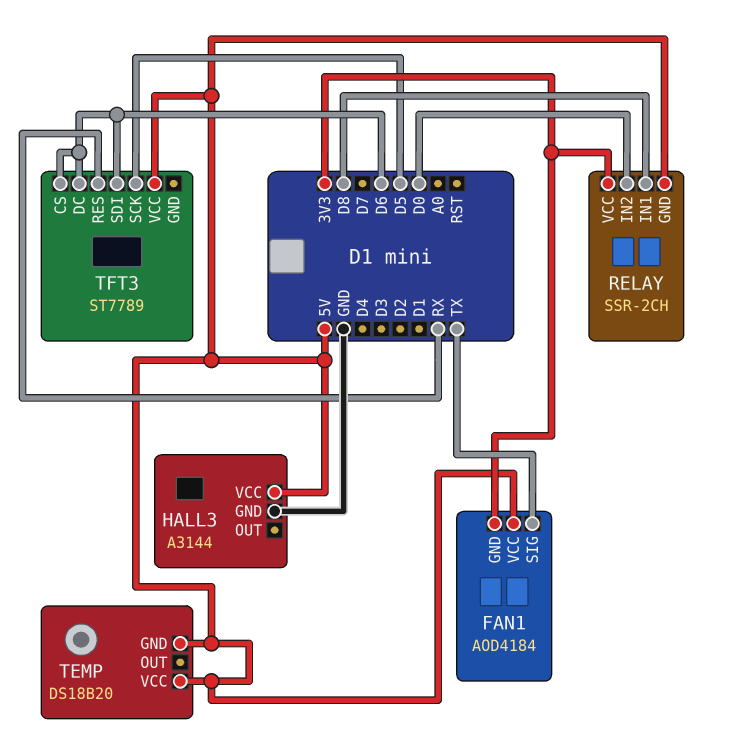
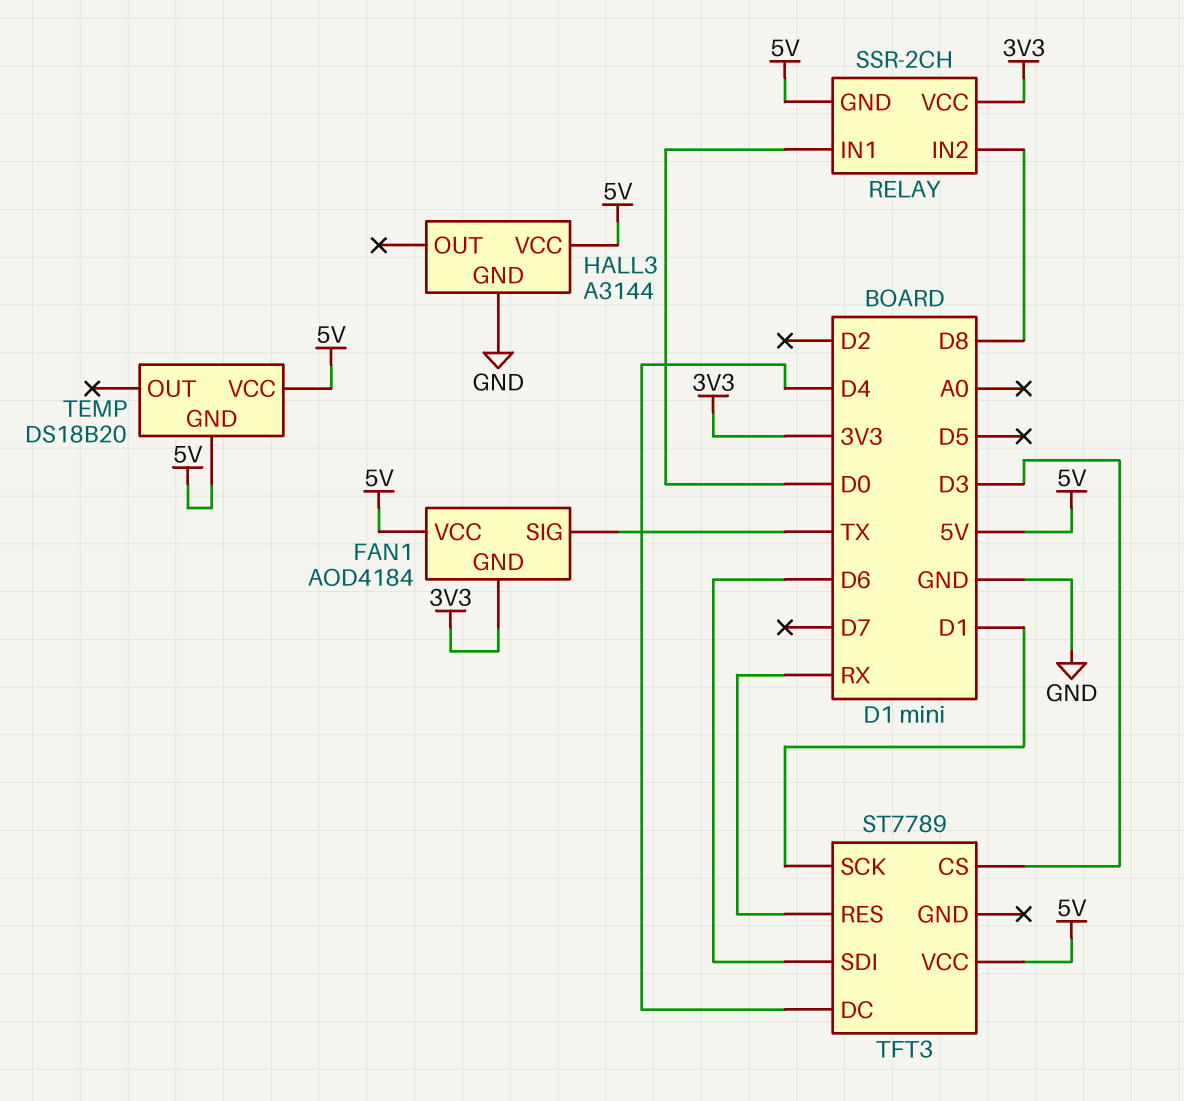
RELAY pin IN1: D8 -> D0
RELAY pin IN2: D0 -> D8
TFT3 pin CS: D6 -> D3
TFT3 pin DC: D6 -> D4
TFT3 pin SCK: D5 -> D1

